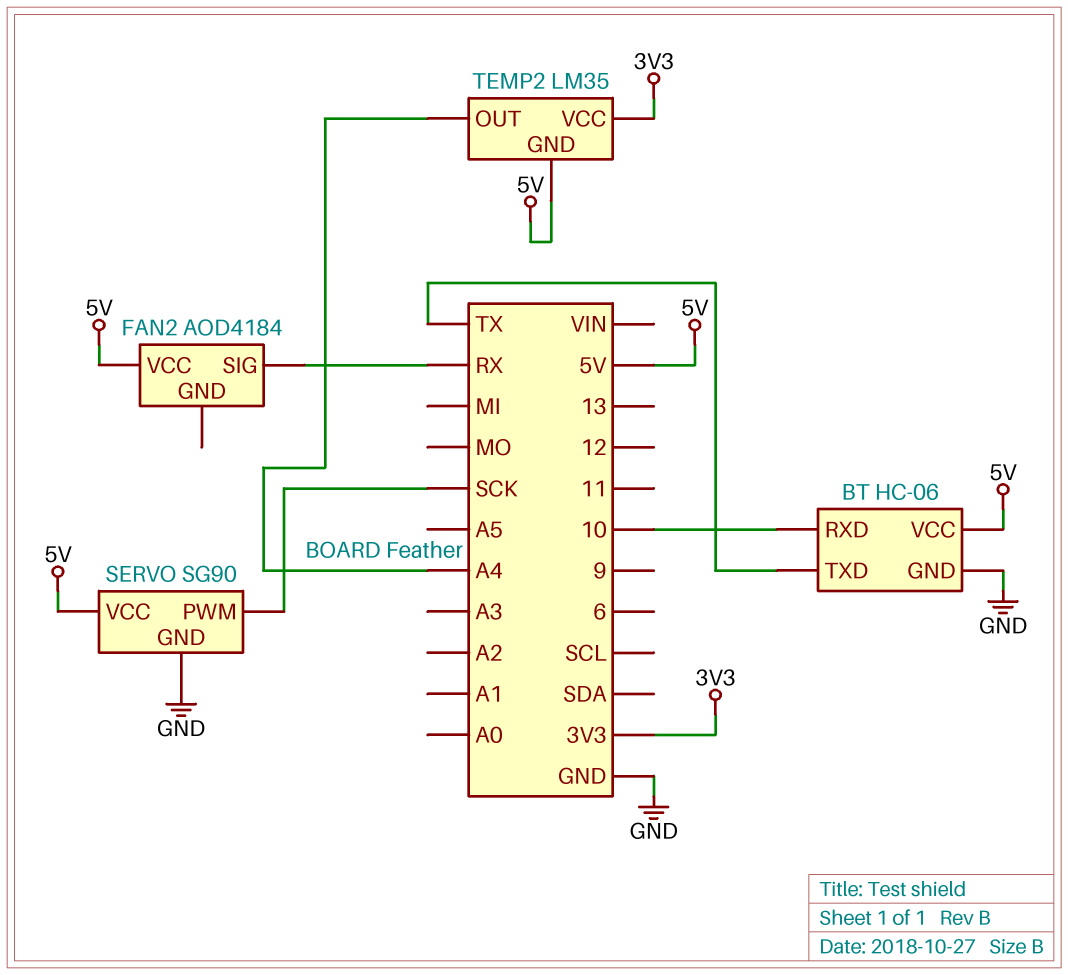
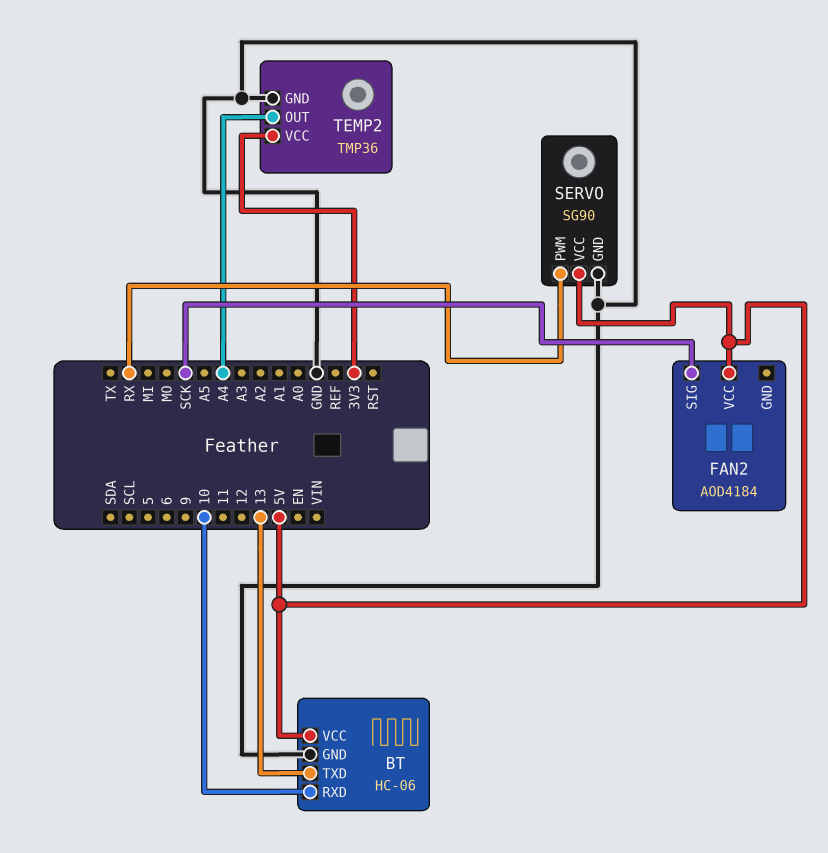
BT pin TXD: TX -> 13
FAN2 pin SIG: RX -> SCK
SERVO pin PWM: SCK -> RX
TEMP2: LM35 -> TMP36
TEMP2 pin GND: 5V -> GND

